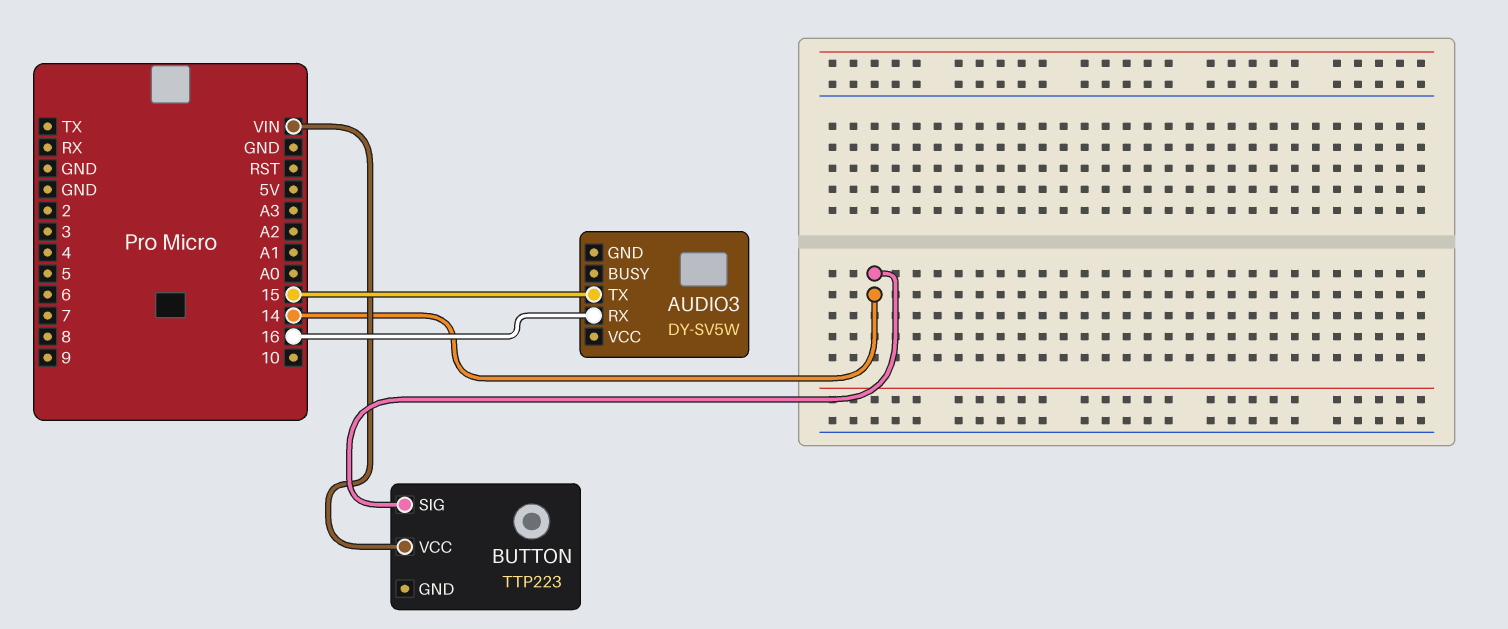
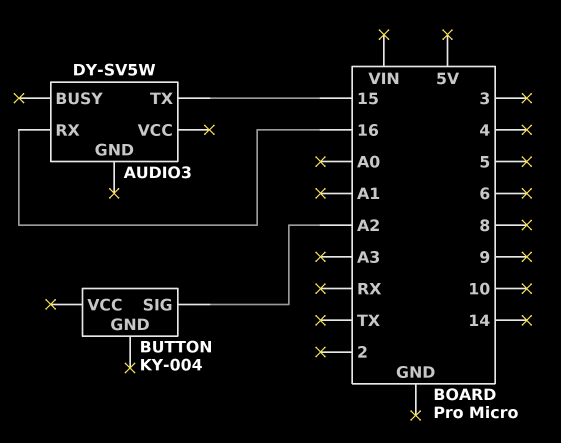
BUTTON: TTP223 -> KY-004
BUTTON pin SIG: 14 -> A2
BUTTON pin VCC: VIN -> none

